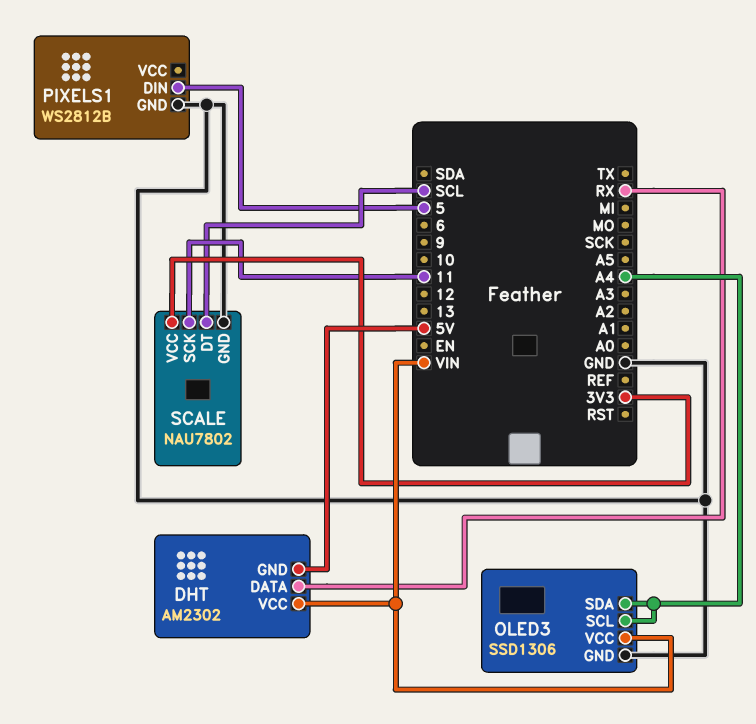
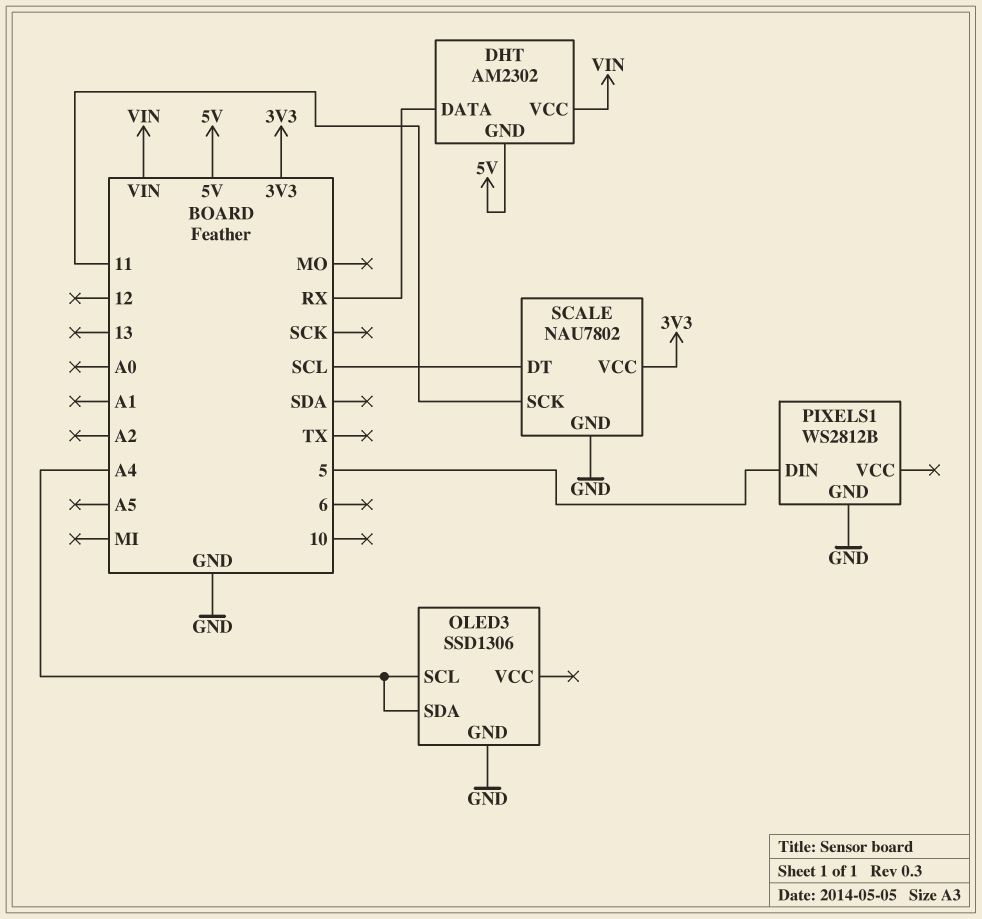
OLED3 pin VCC: VIN -> none

